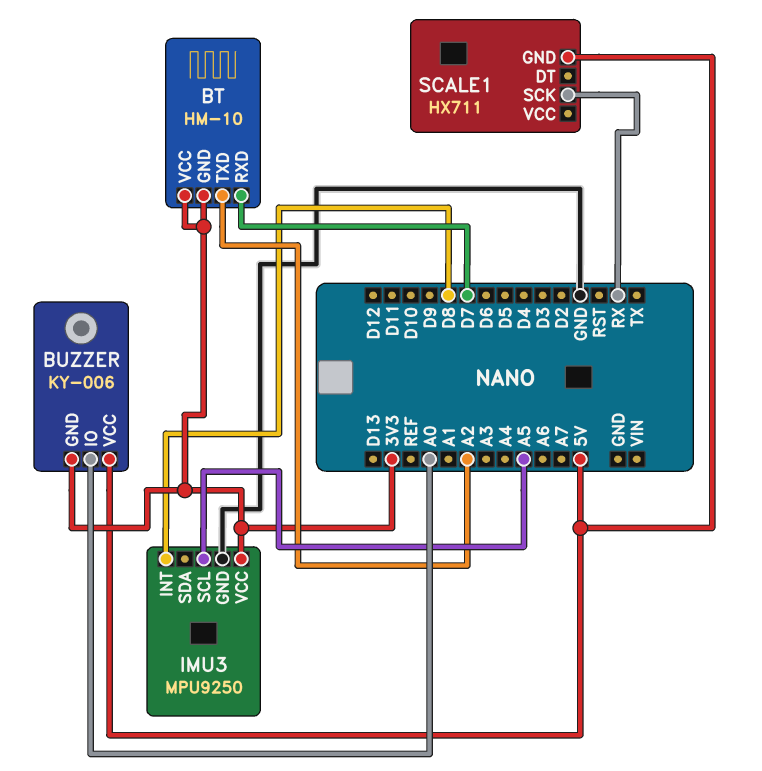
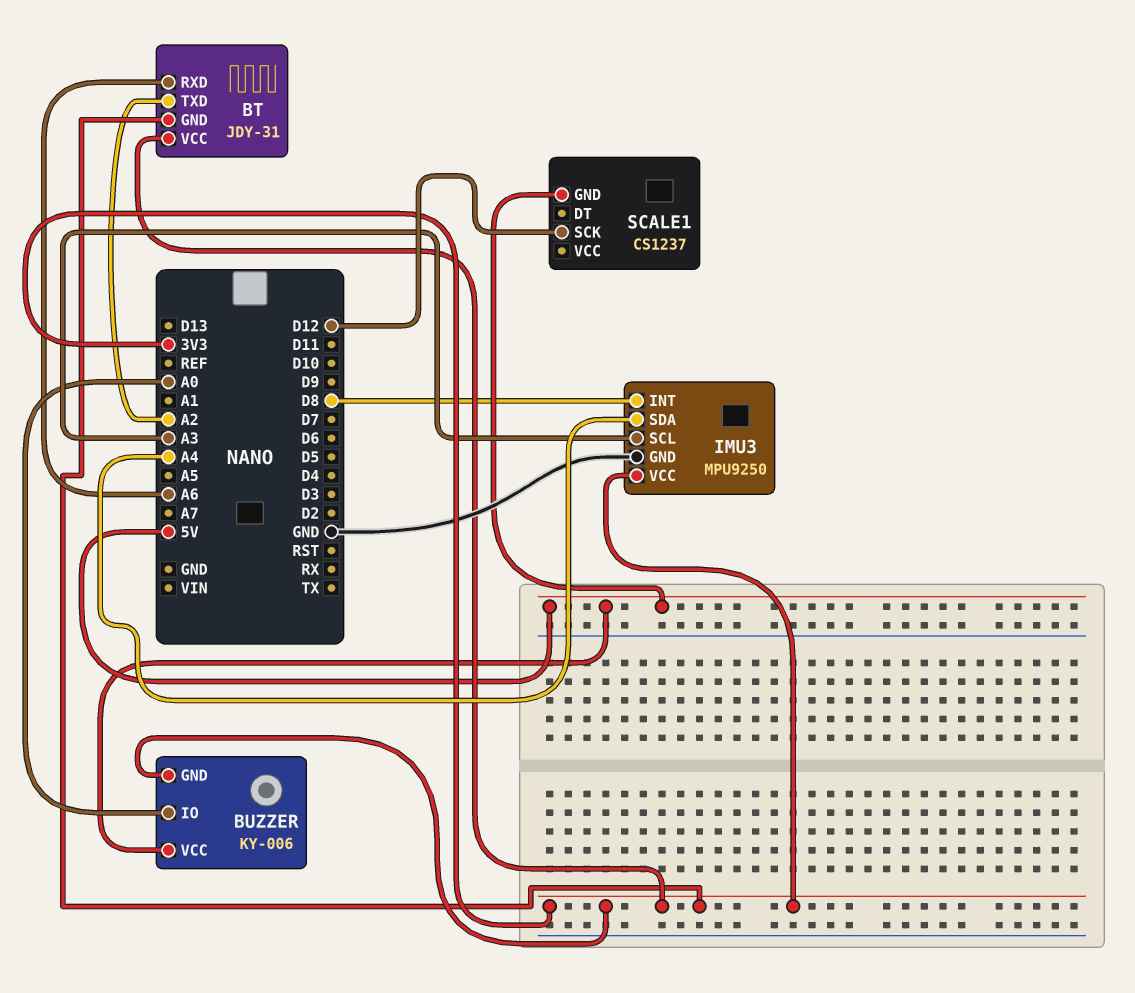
BT: HM-10 -> JDY-31
BT pin RXD: D7 -> A6
IMU3 pin SCL: A5 -> A3
IMU3 pin SDA: none -> A4
SCALE1: HX711 -> CS1237
SCALE1 pin SCK: RX -> D12

